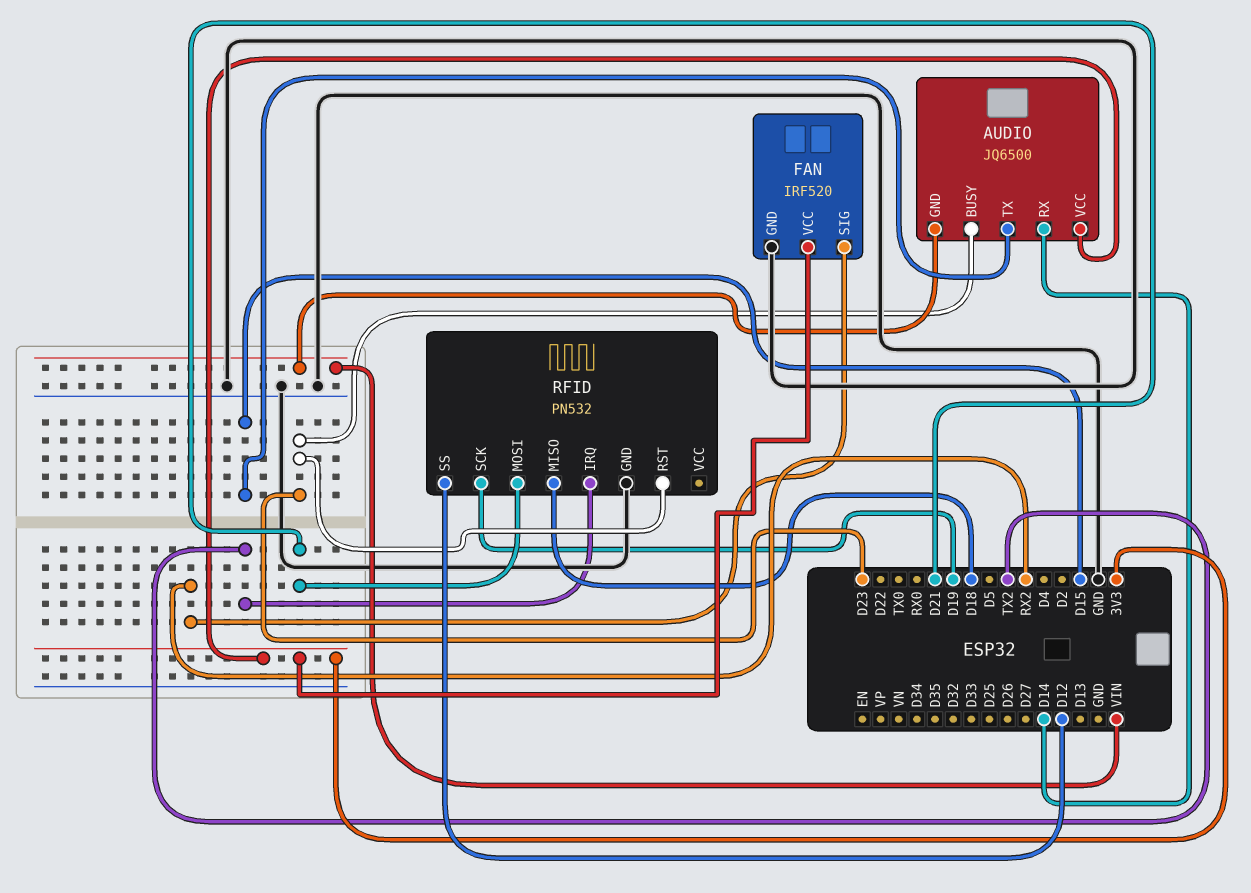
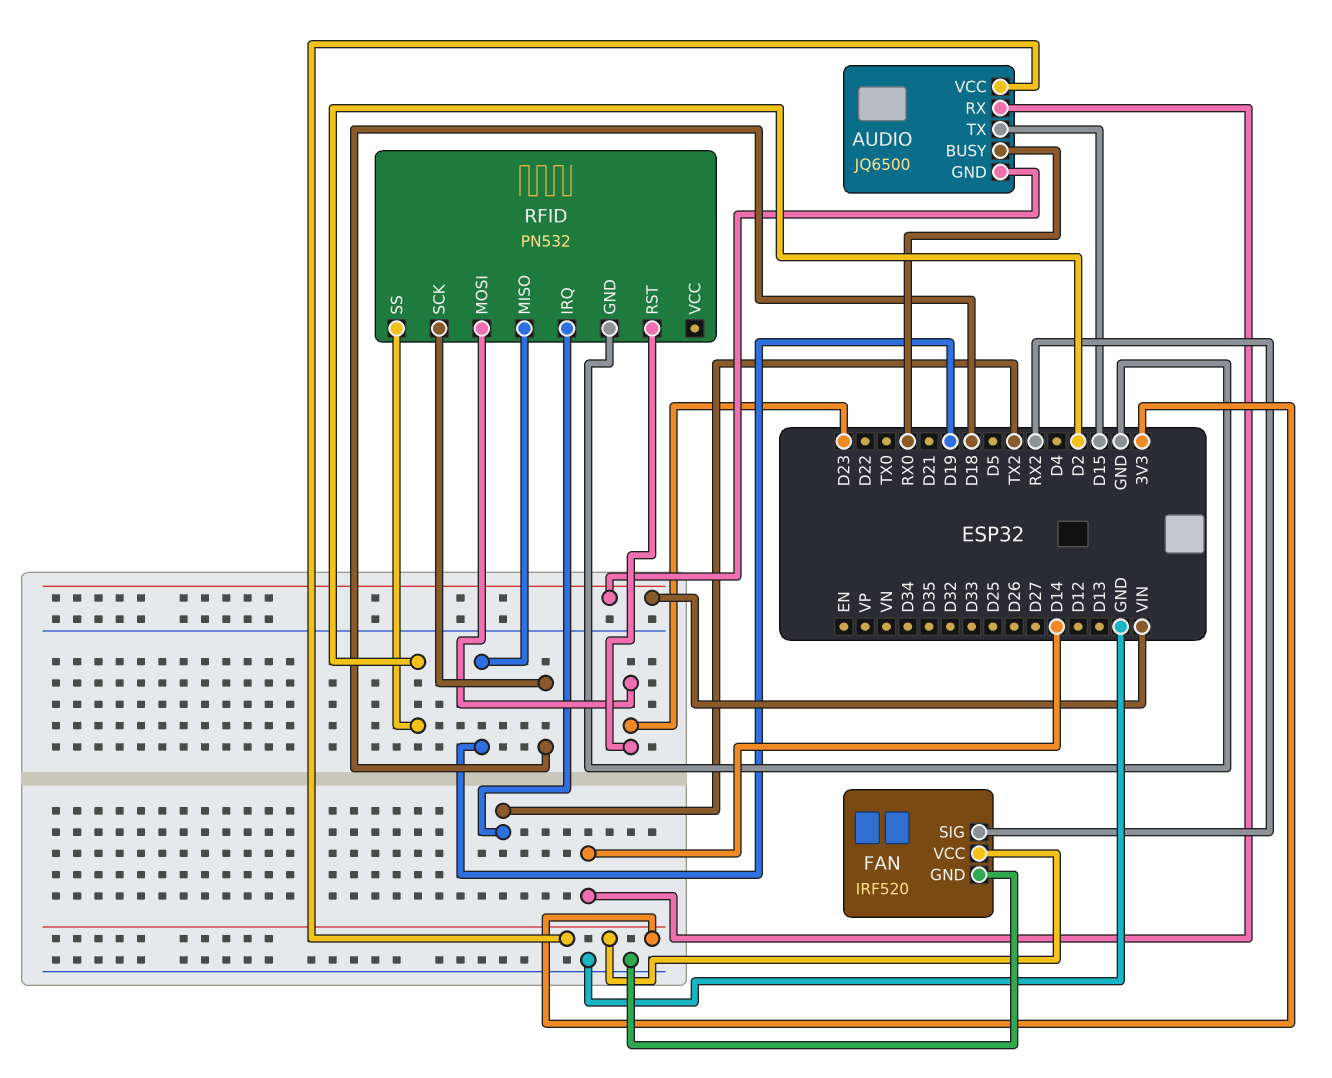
AUDIO pin BUSY: D23 -> RX0
RFID pin MISO: D18 -> D19
RFID pin MOSI: D21 -> D23
RFID pin SCK: D19 -> D18
RFID pin SS: D12 -> D2

